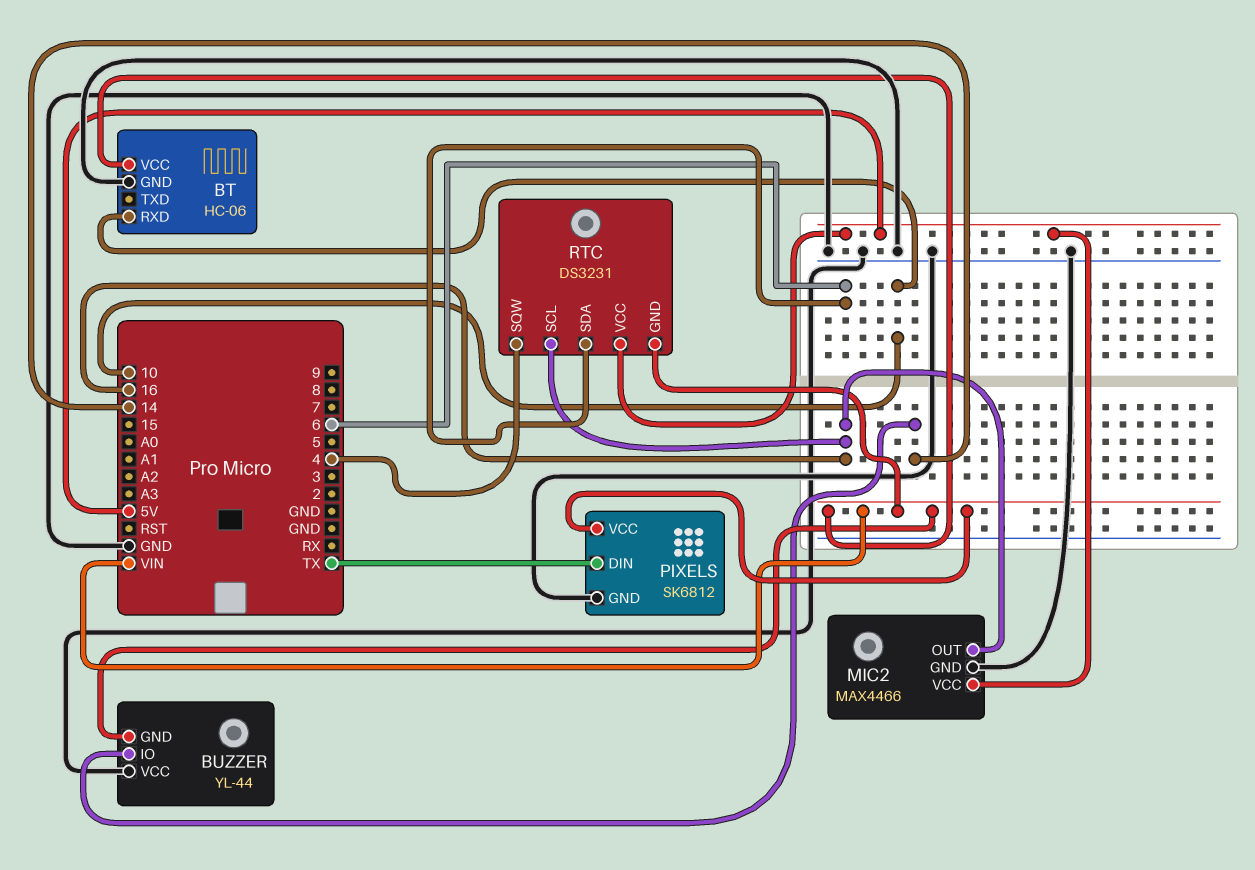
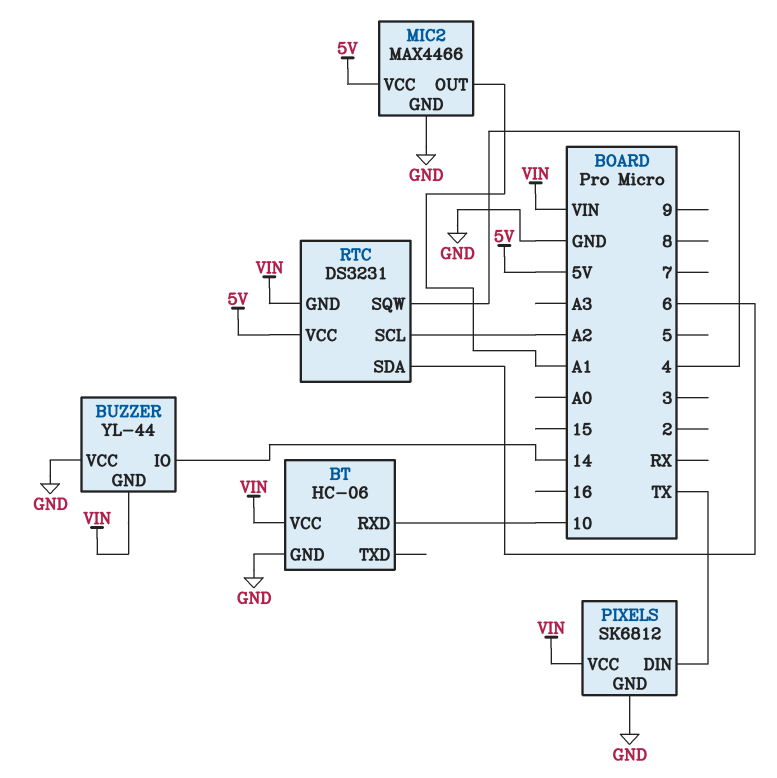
MIC2 pin OUT: 16 -> A1
RTC pin SCL: 16 -> A2

